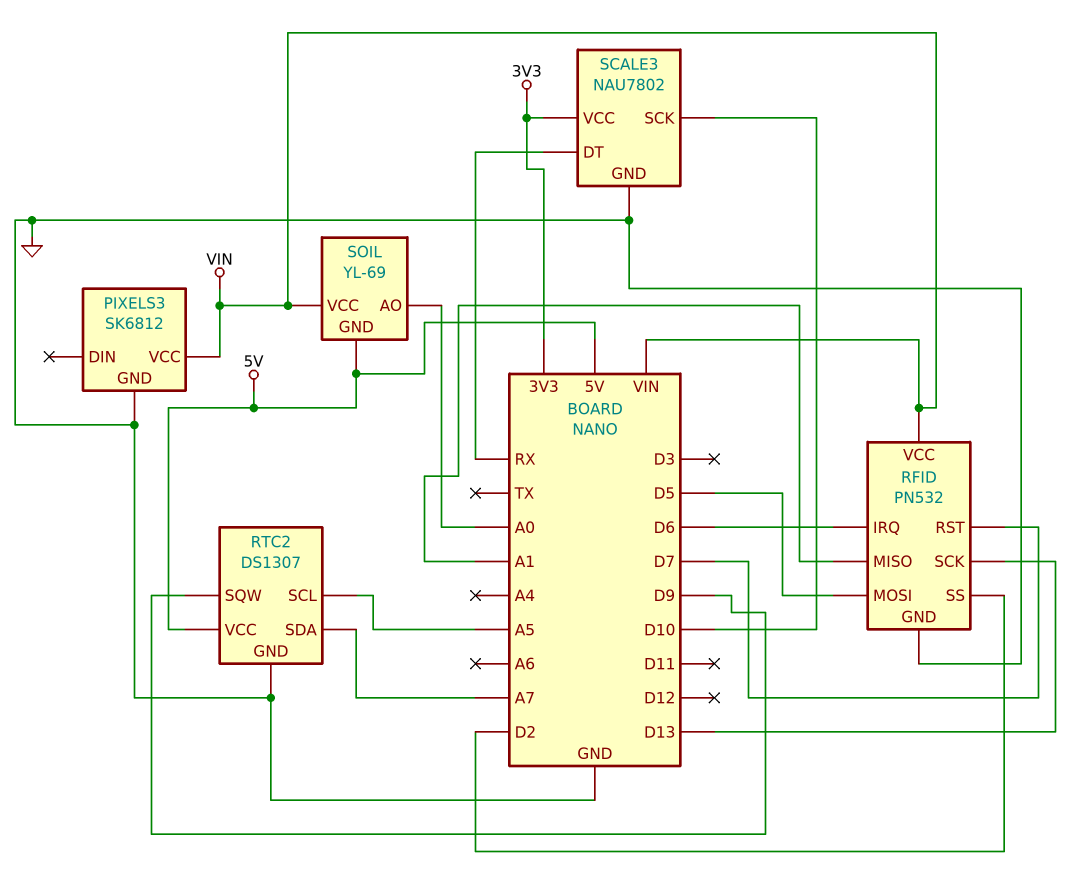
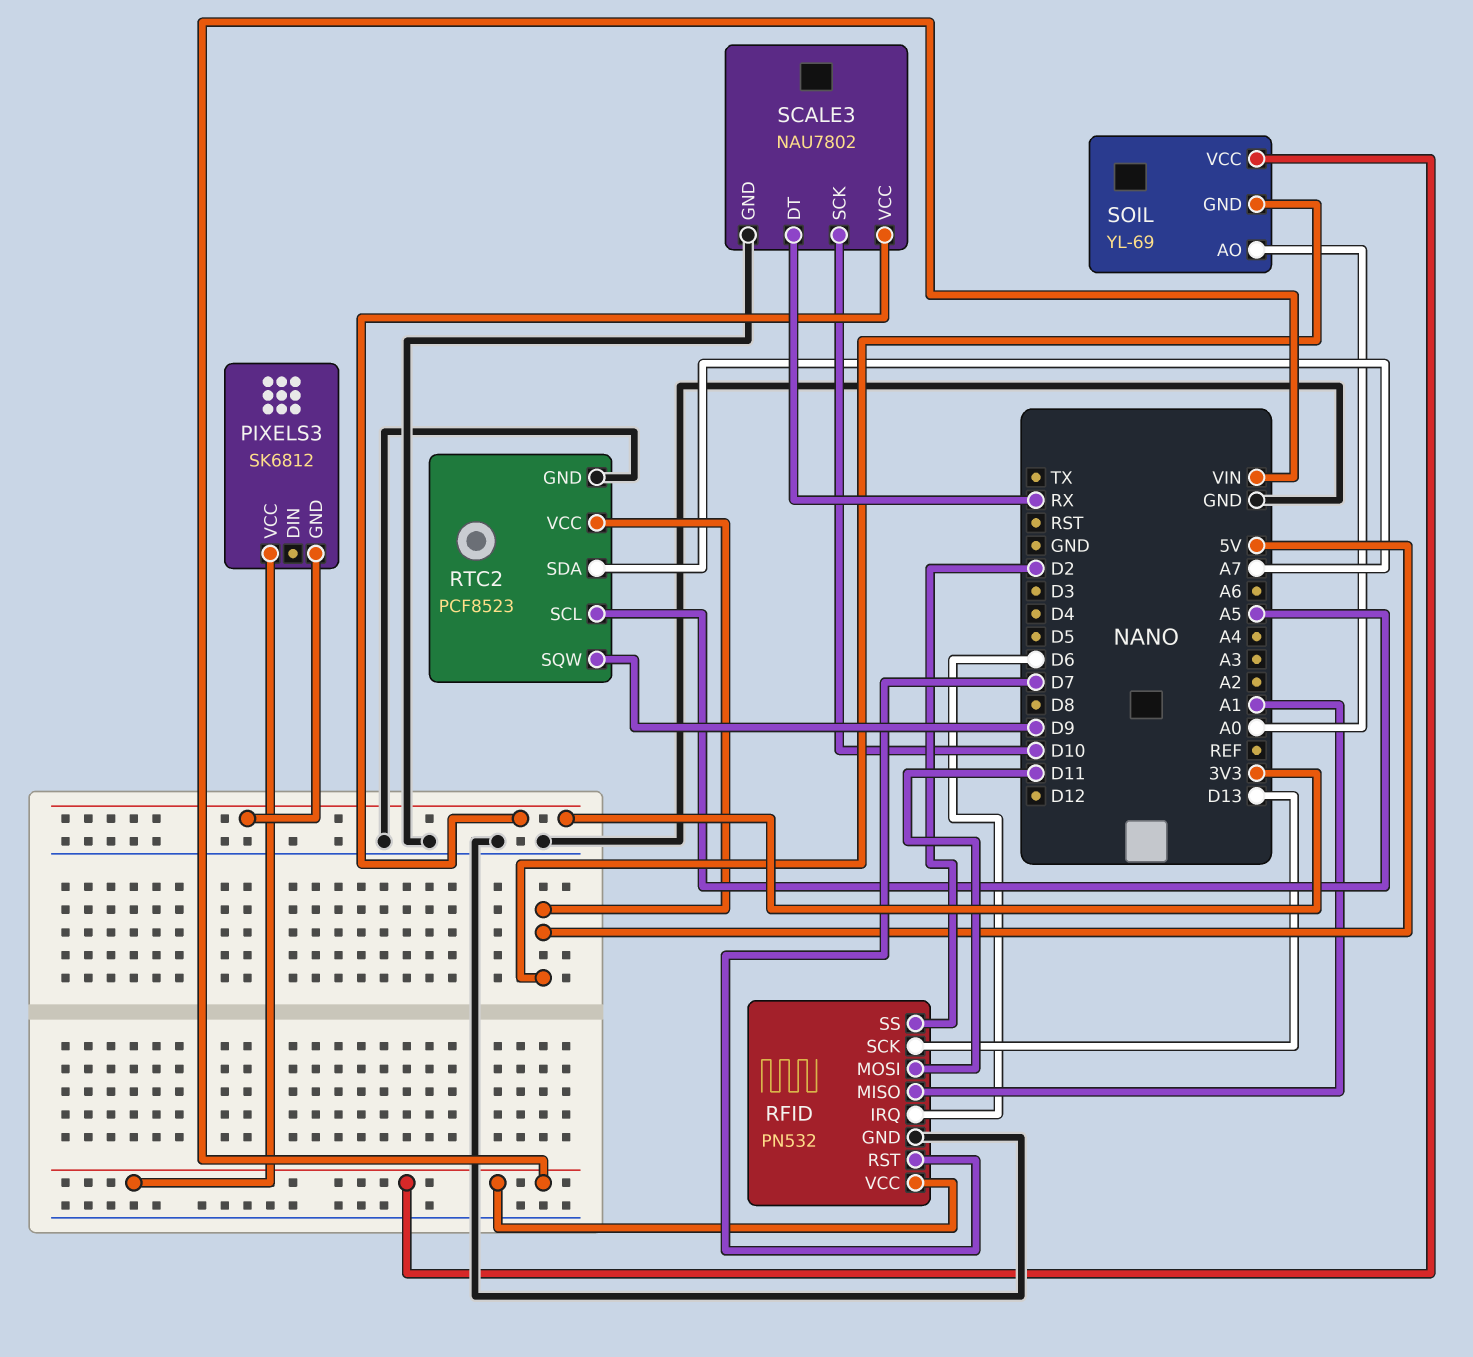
PIXELS3 pin GND: GND -> 3V3
RFID pin MOSI: D5 -> D11
RTC2: DS1307 -> PCF8523

